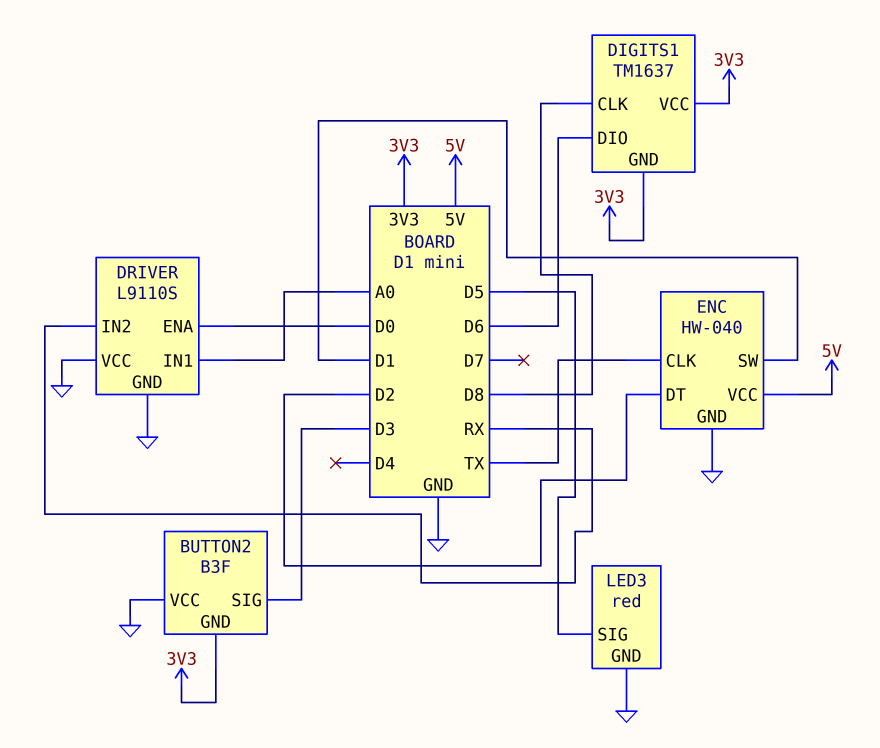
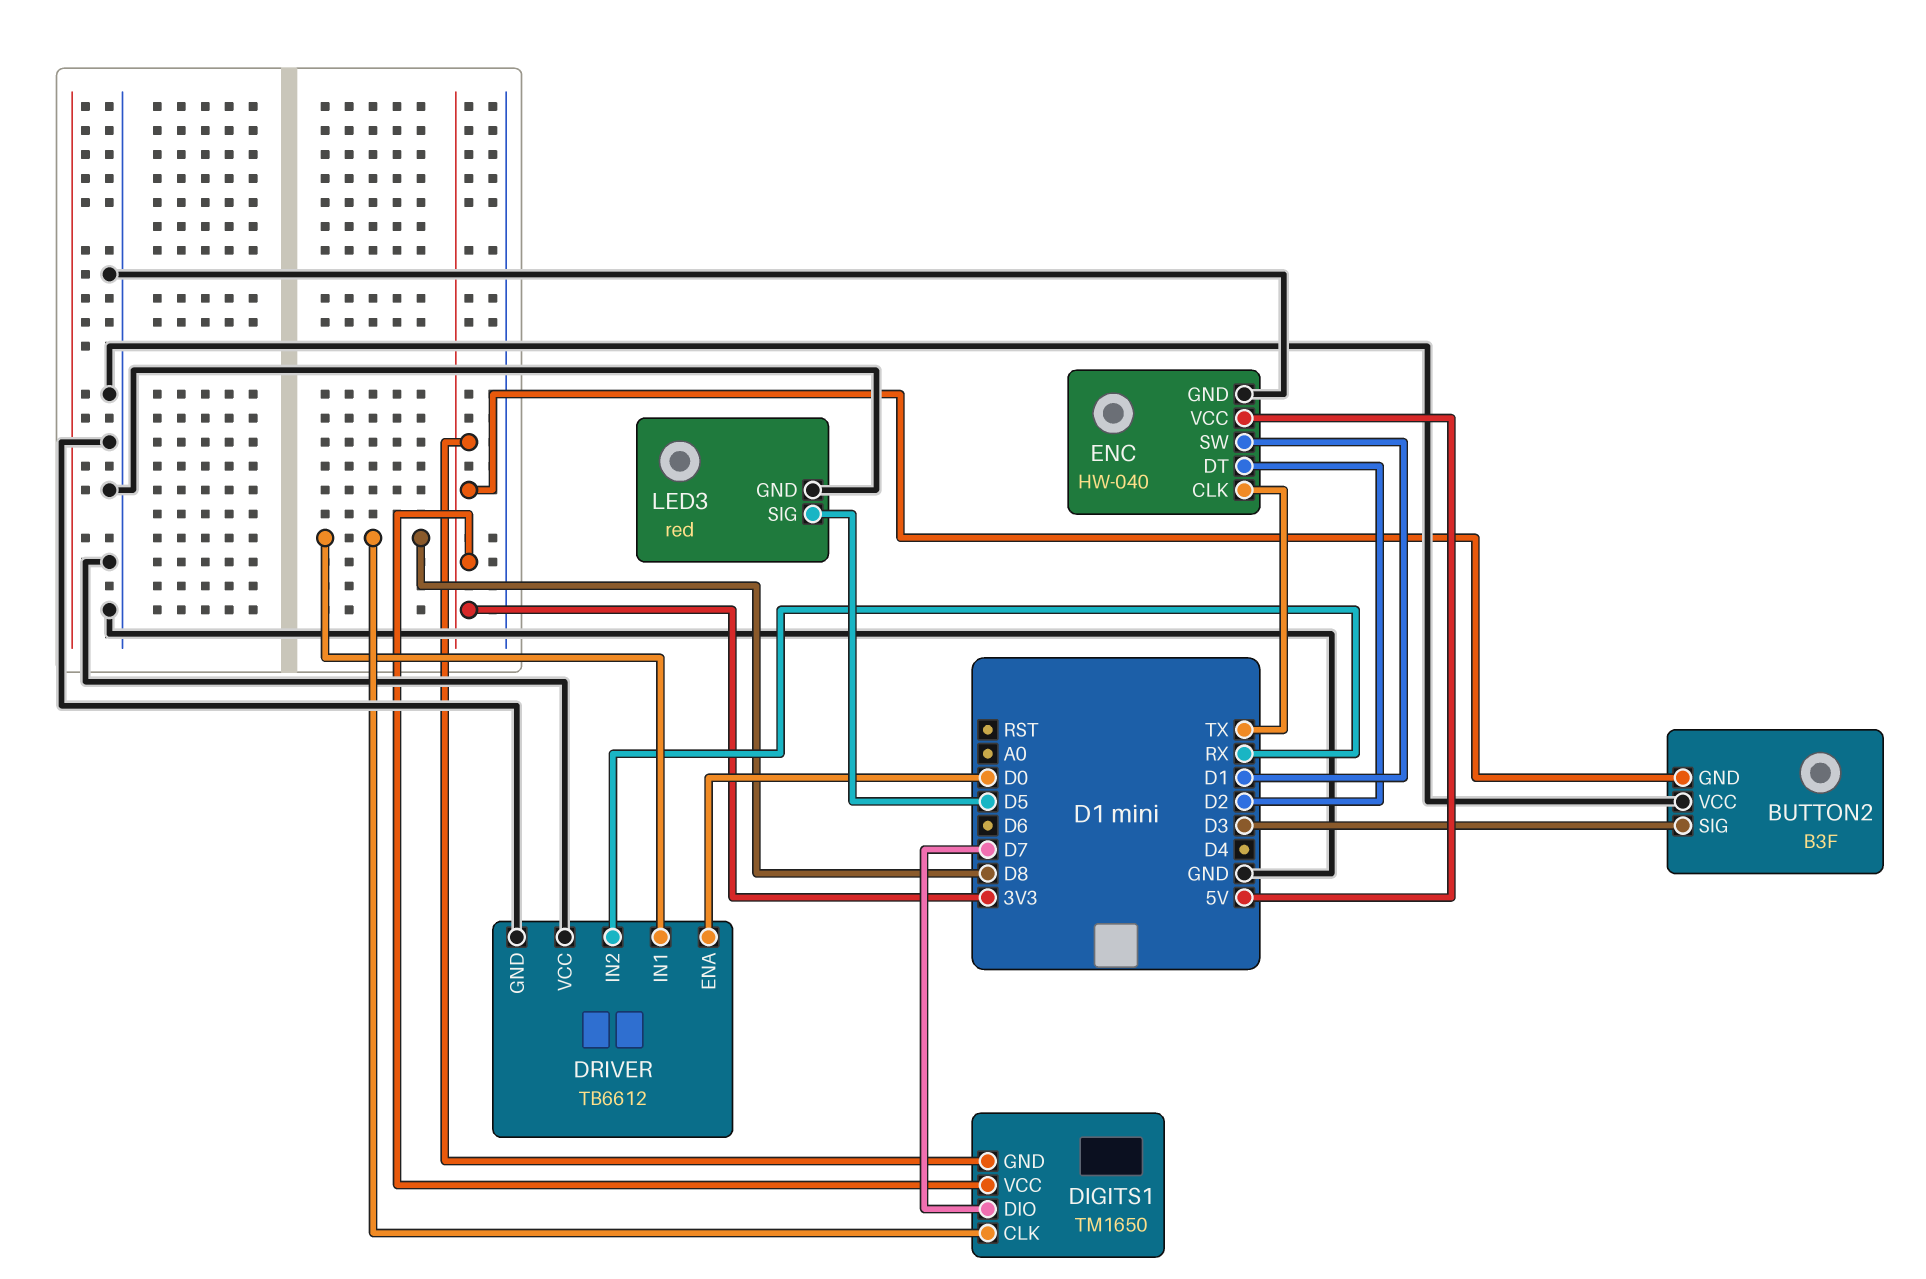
DIGITS1: TM1637 -> TM1650
DIGITS1 pin DIO: D6 -> D7
DRIVER: L9110S -> TB6612
DRIVER pin IN1: A0 -> D8

